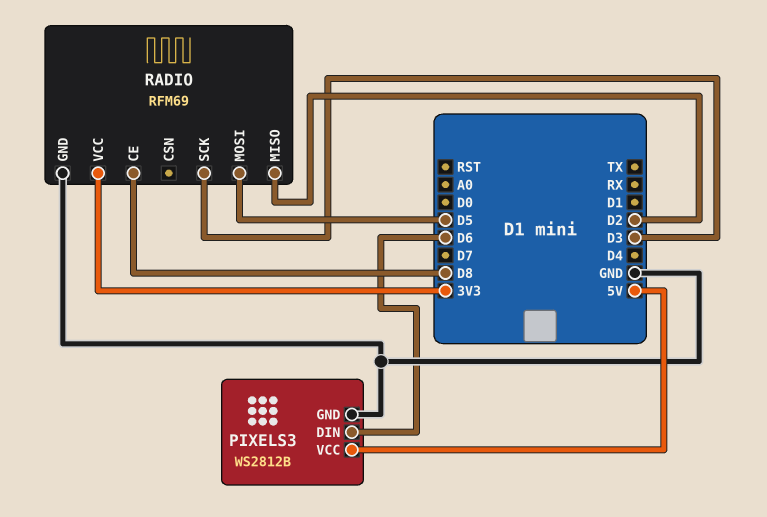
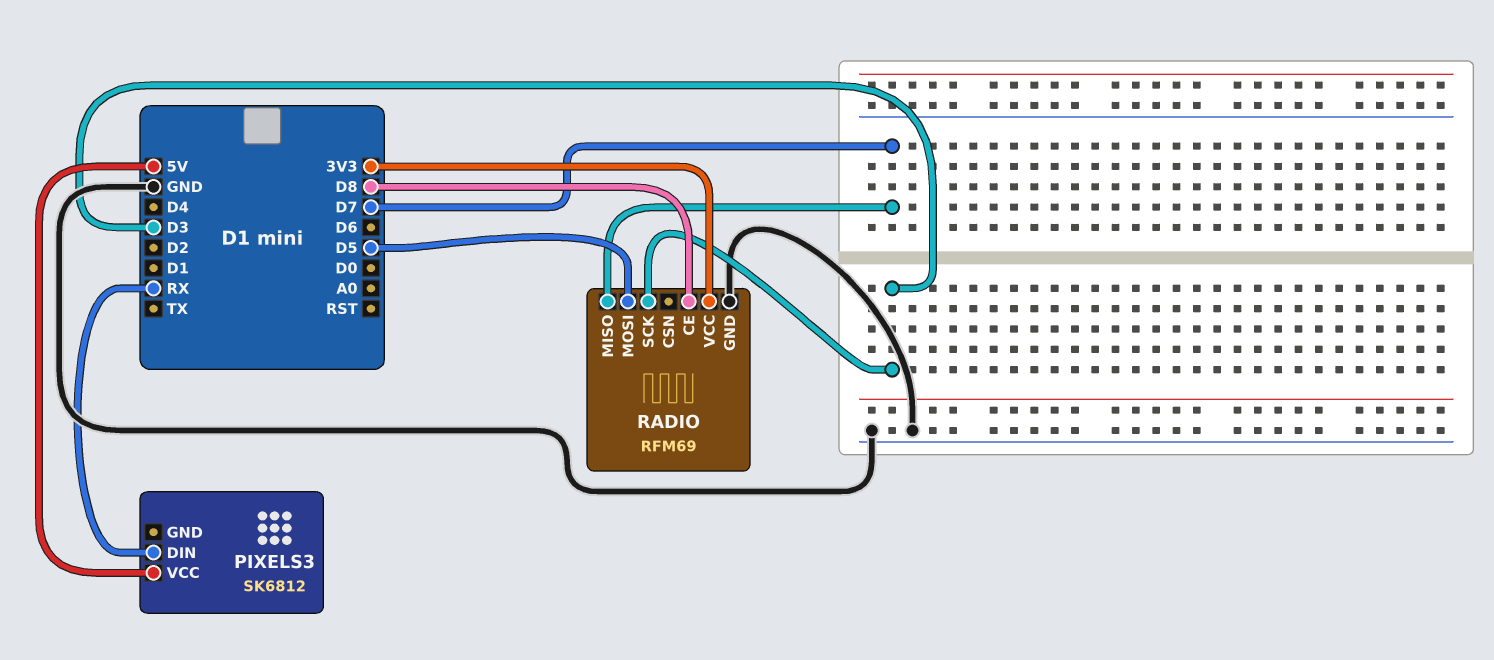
PIXELS3: WS2812B -> SK6812
PIXELS3 pin DIN: D6 -> RX
PIXELS3 pin GND: GND -> none
RADIO pin MISO: D2 -> D7

